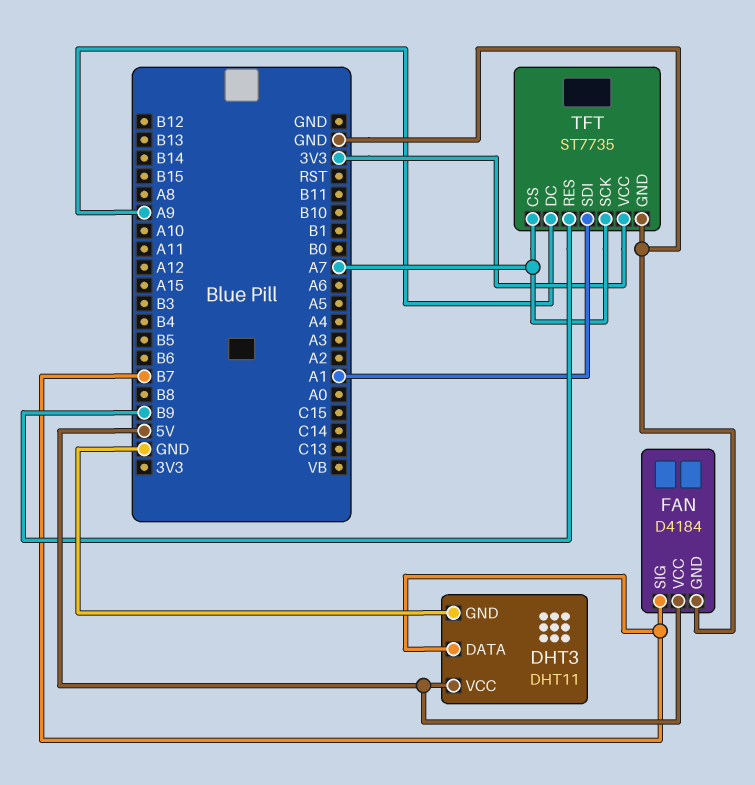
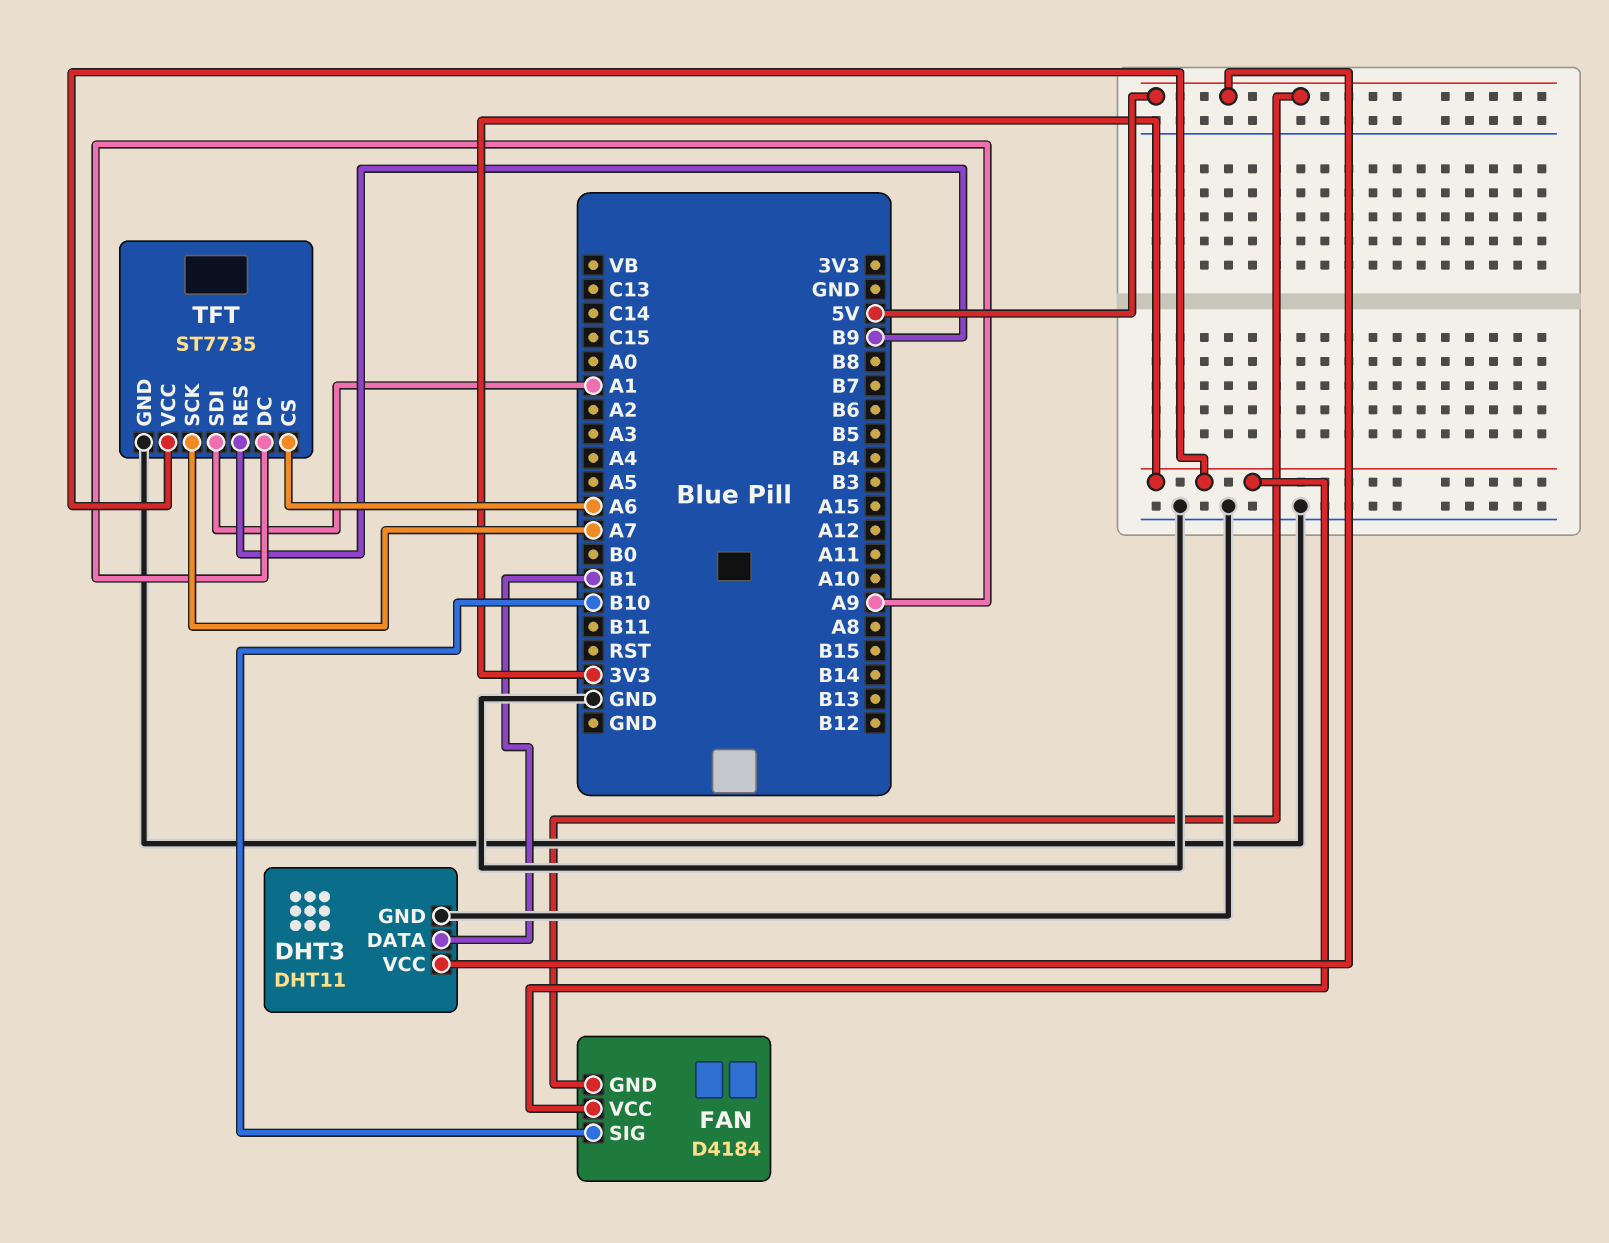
DHT3 pin DATA: B7 -> B1
FAN pin GND: GND -> 5V
FAN pin SIG: B7 -> B10
FAN pin VCC: 5V -> 3V3
TFT pin CS: A7 -> A6

